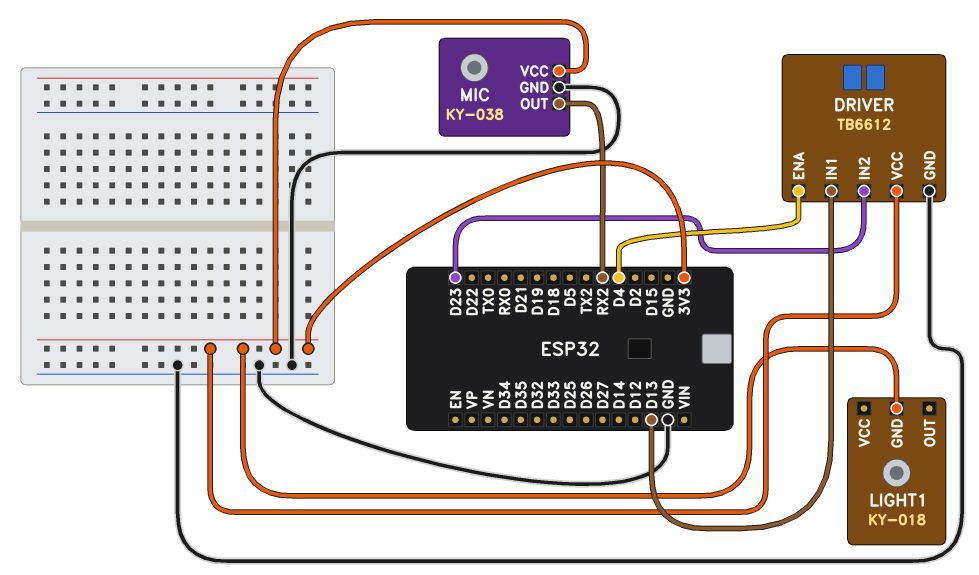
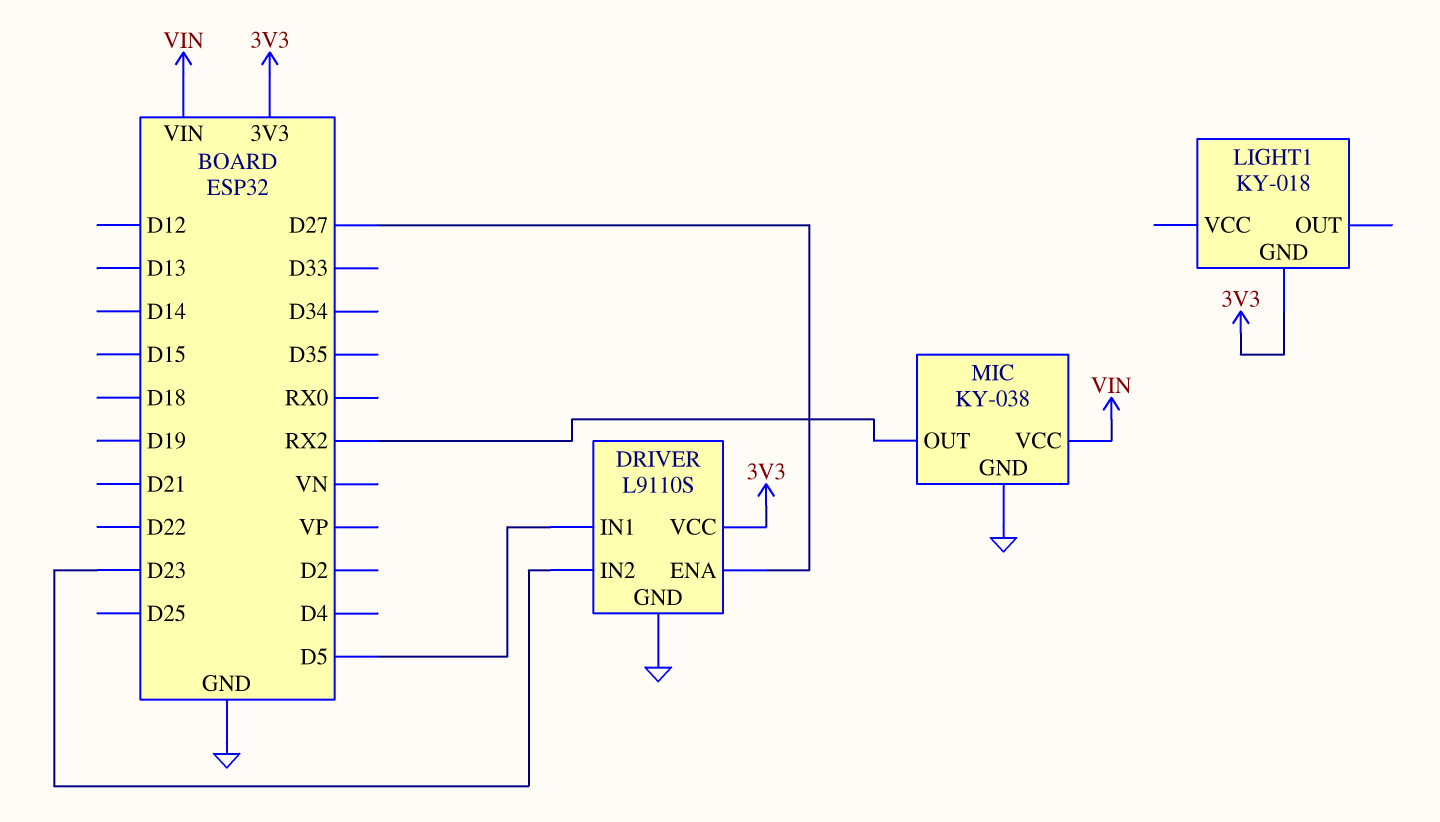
DRIVER: TB6612 -> L9110S
DRIVER pin ENA: D4 -> D27
DRIVER pin IN1: D13 -> D5
MIC pin VCC: 3V3 -> VIN

